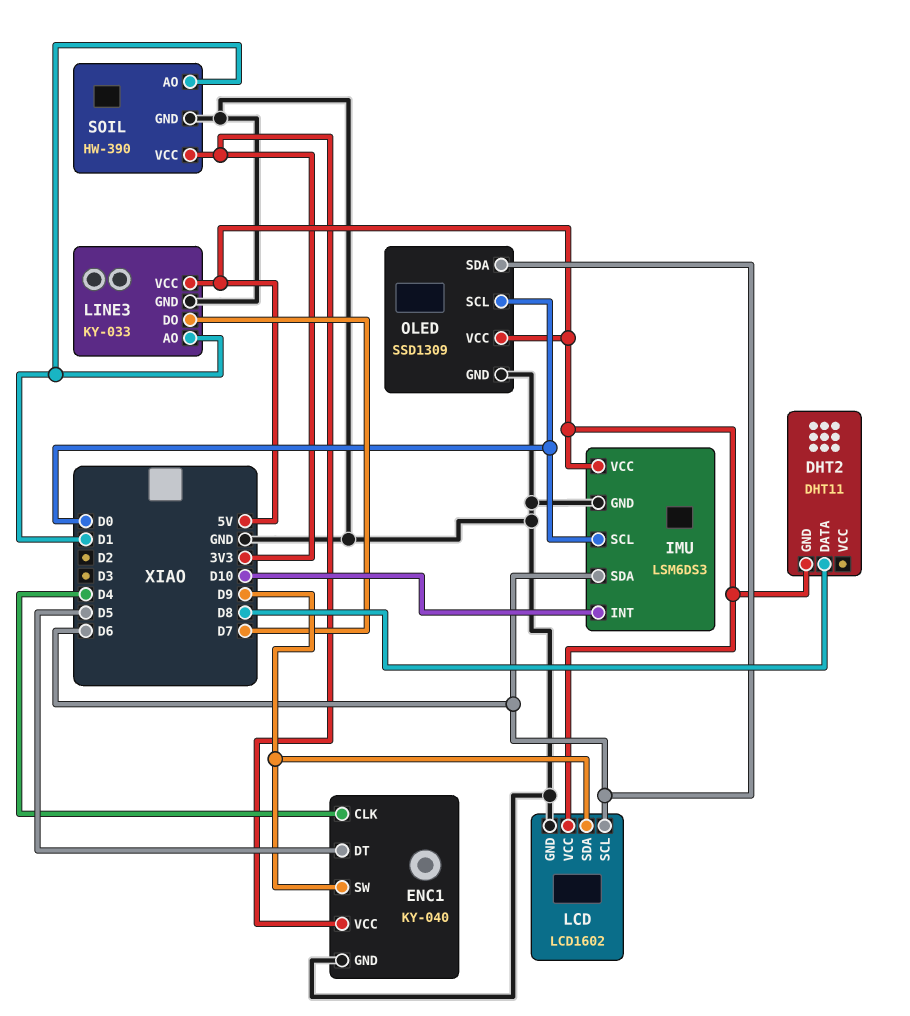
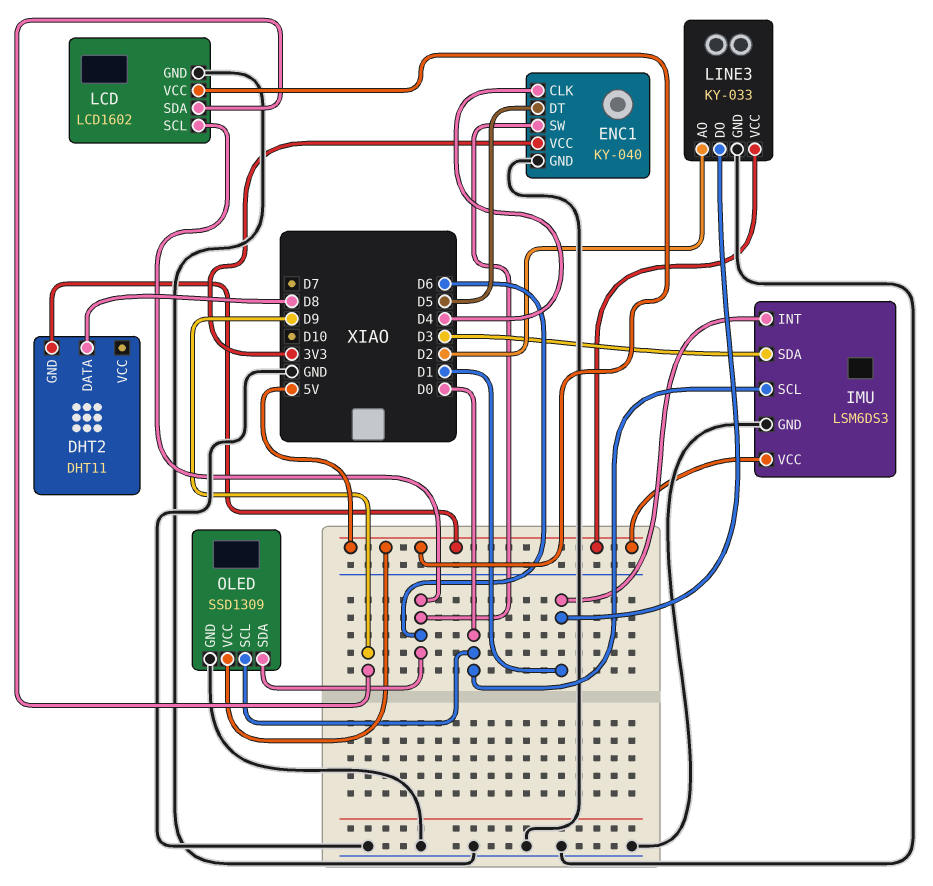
ENC1 pin SW: D9 -> D6
IMU pin INT: D10 -> D1
IMU pin SDA: D6 -> D3
LINE3 pin AO: D1 -> D2
LINE3 pin DO: D7 -> D1
SOIL: HW-390 -> none
SOIL pin AO: D1 -> none
SOIL pin GND: GND -> none
SOIL pin VCC: 3V3 -> none

